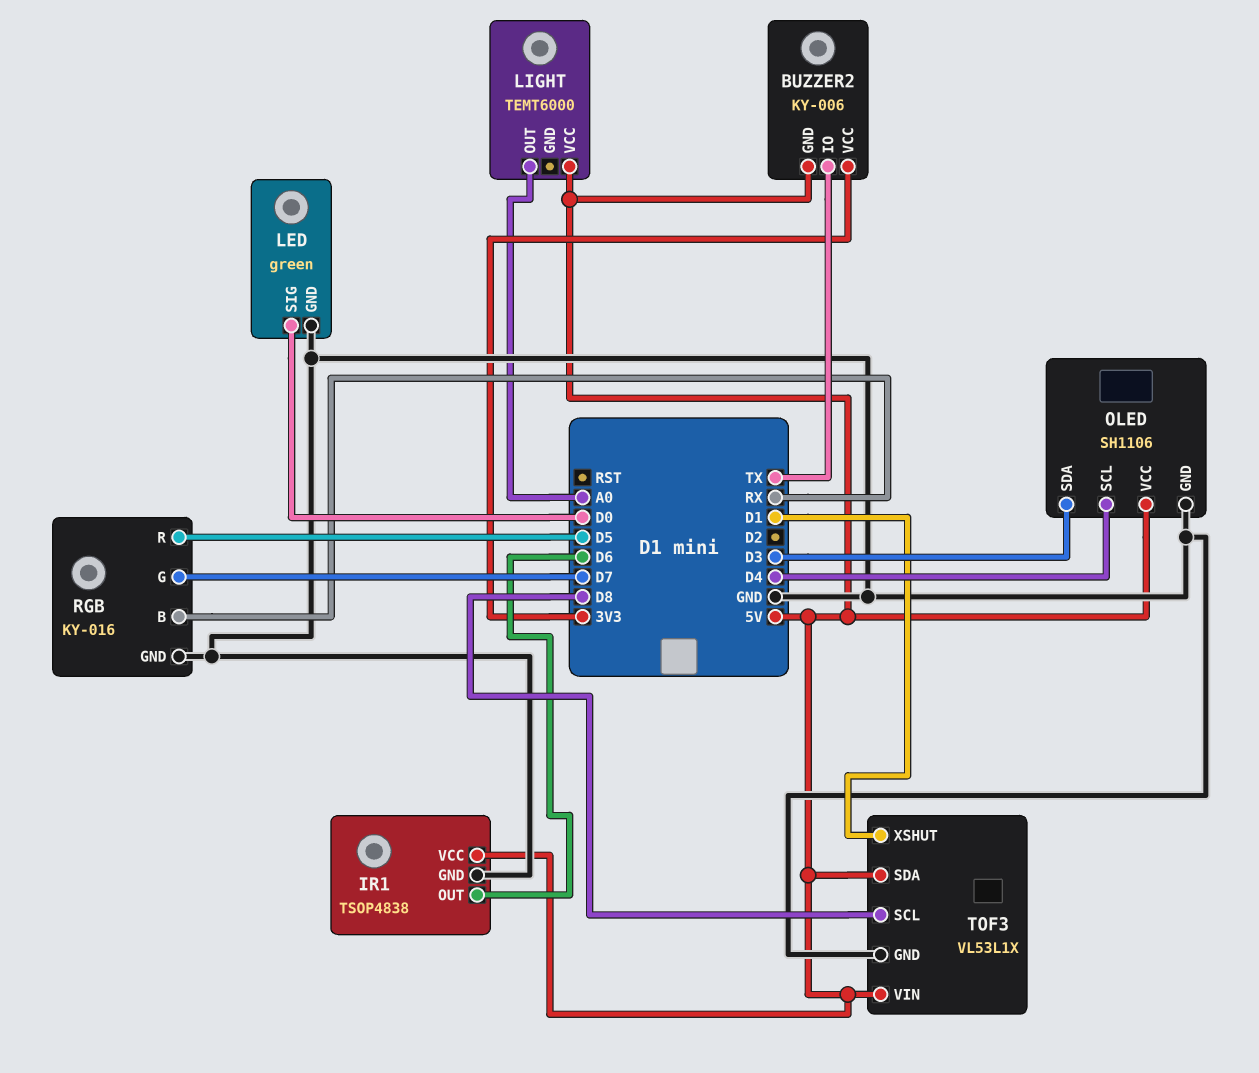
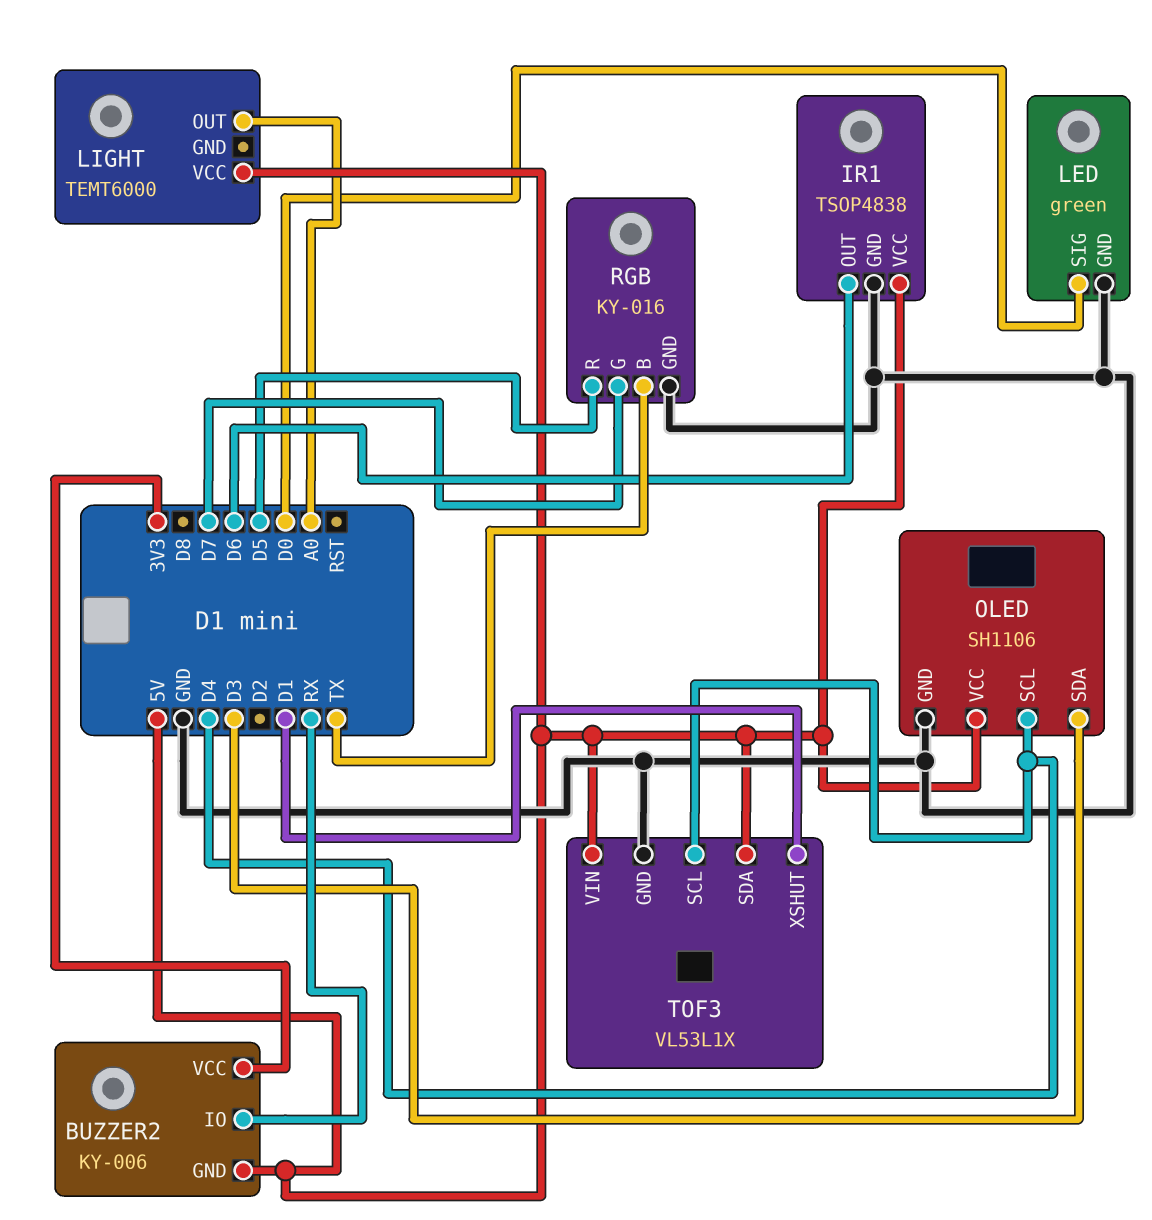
BUZZER2 pin IO: TX -> RX
RGB pin B: RX -> TX
TOF3 pin SCL: D8 -> D4

